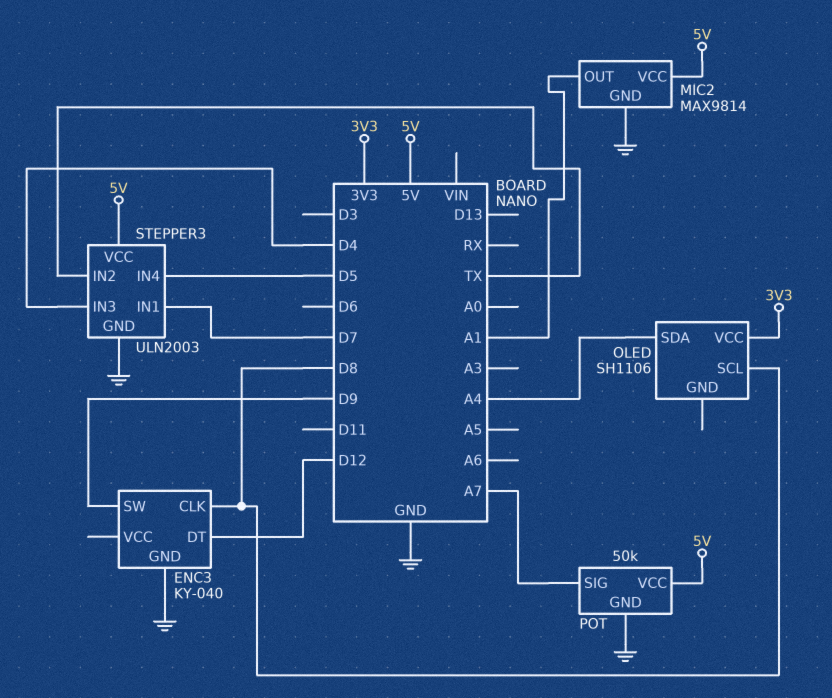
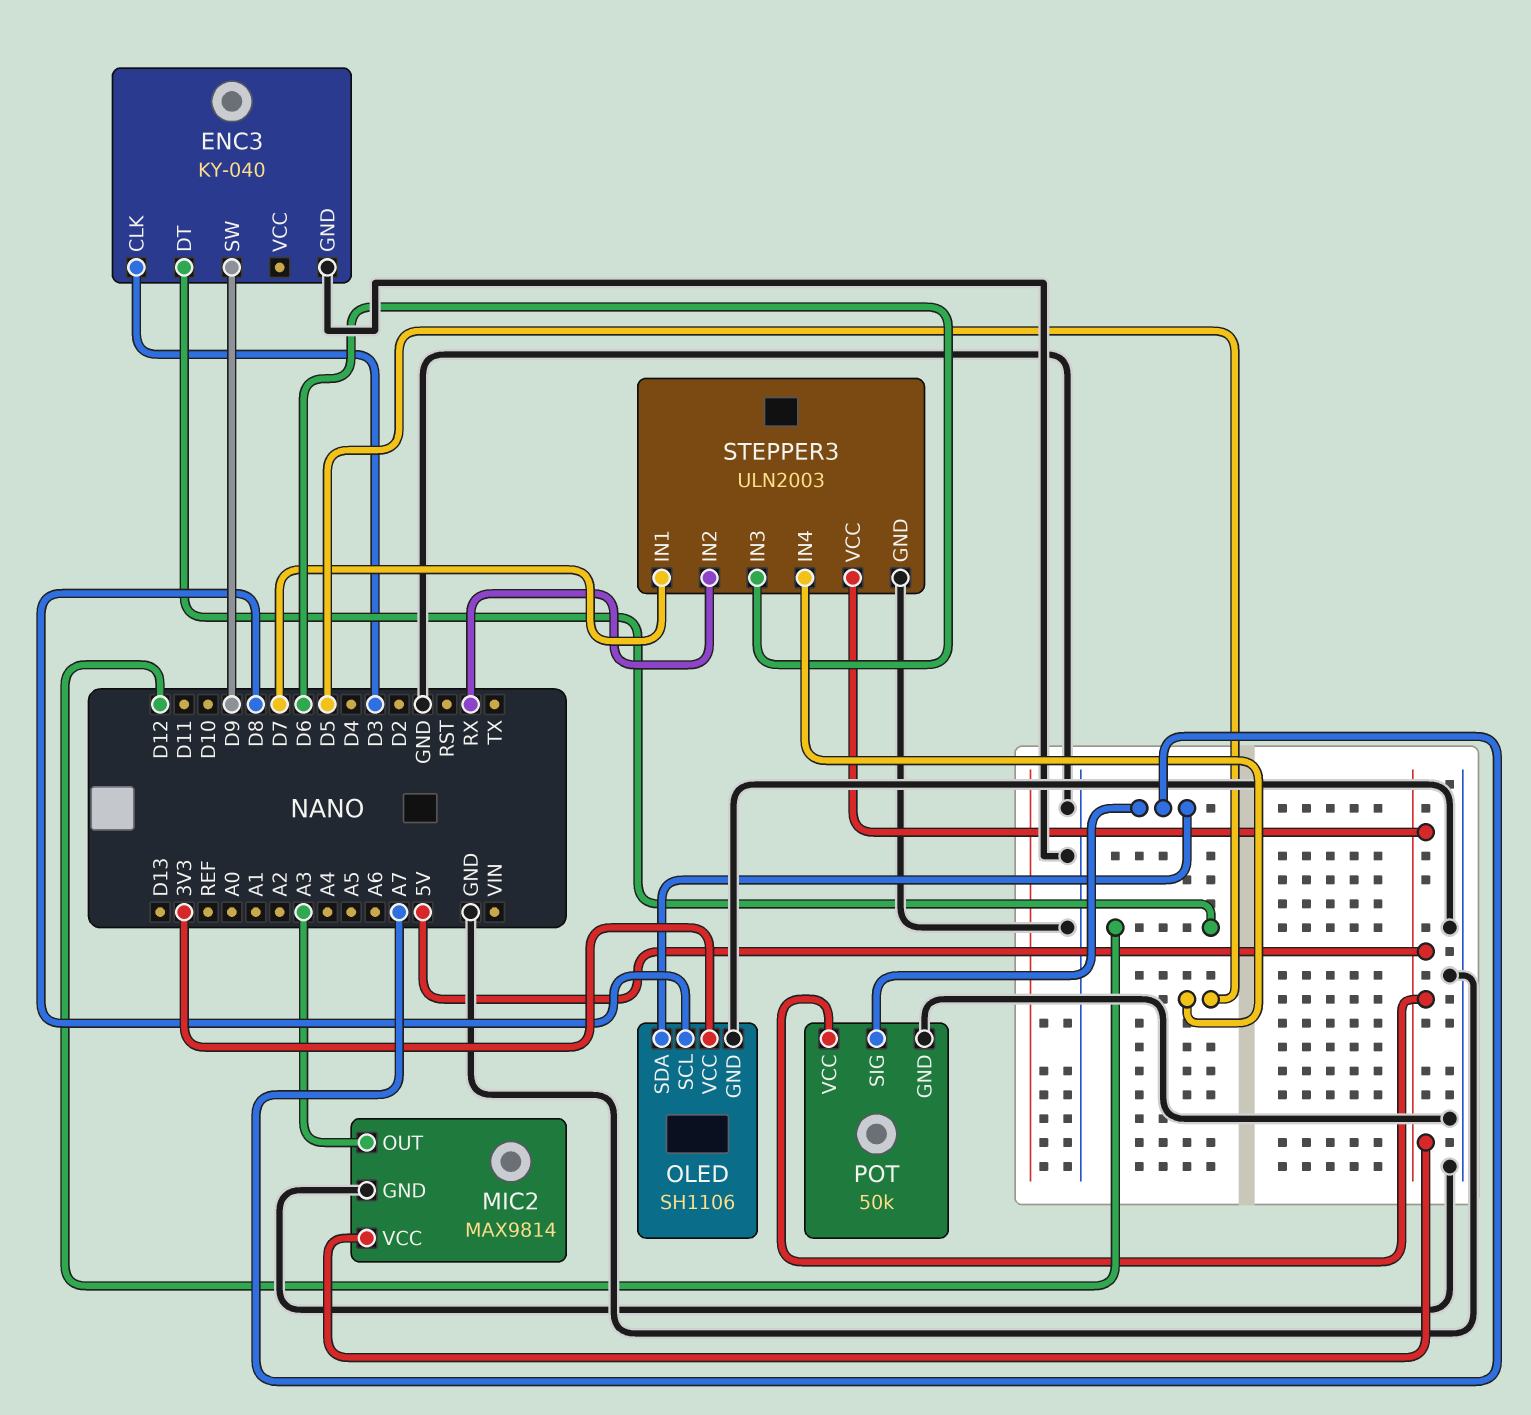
ENC3 pin CLK: D8 -> D3
MIC2 pin OUT: A1 -> A3
OLED pin GND: none -> GND
OLED pin SDA: A4 -> A7
STEPPER3 pin IN2: TX -> RX
STEPPER3 pin IN3: D4 -> D6

